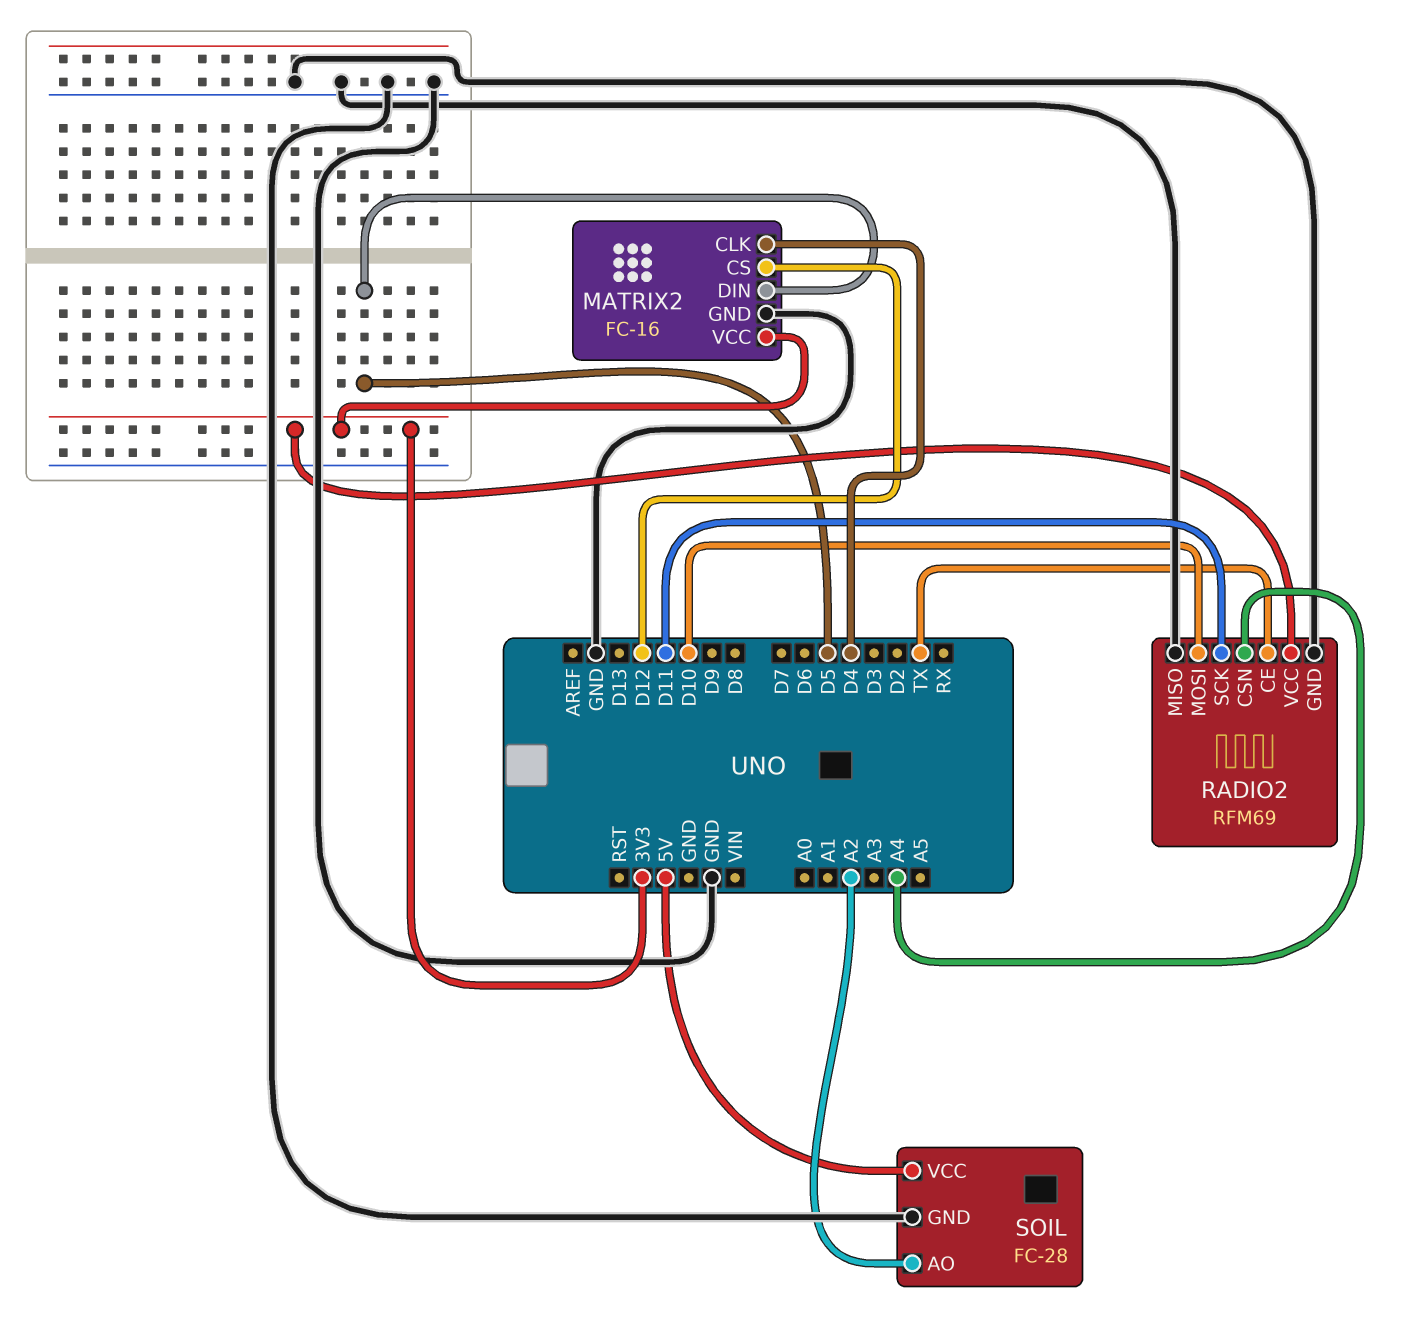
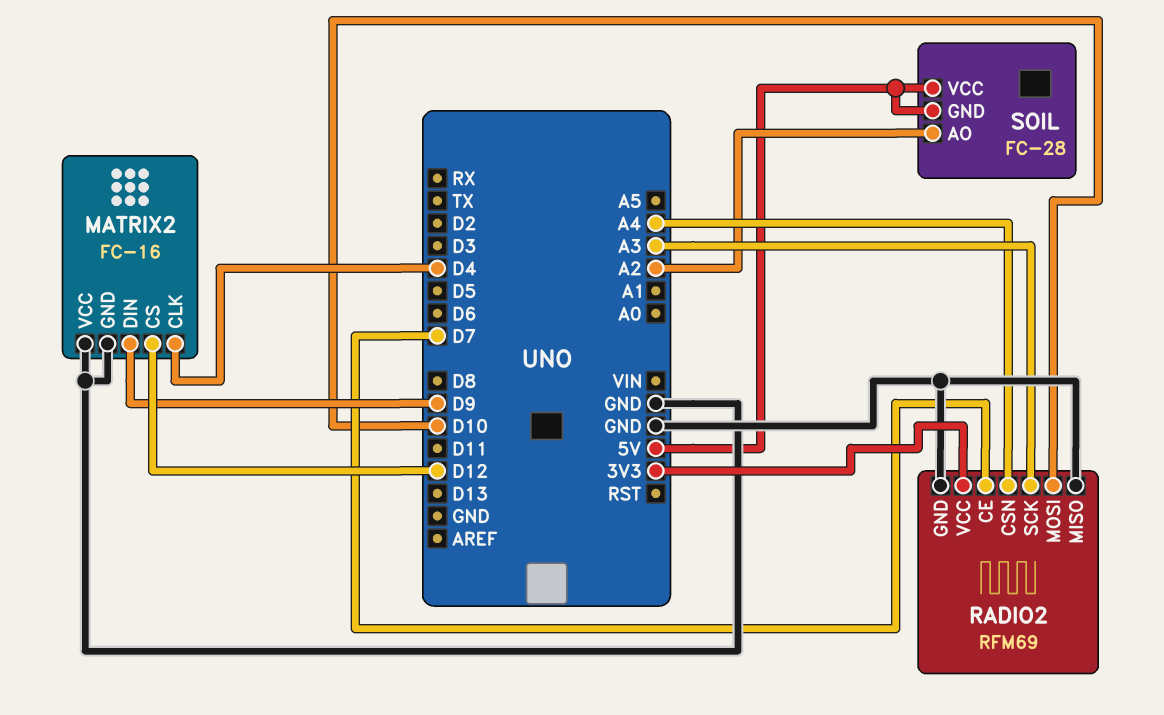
MATRIX2 pin DIN: D5 -> D9
MATRIX2 pin VCC: 3V3 -> GND
RADIO2 pin CE: TX -> D7
RADIO2 pin SCK: D11 -> A3
SOIL pin GND: GND -> 5V

